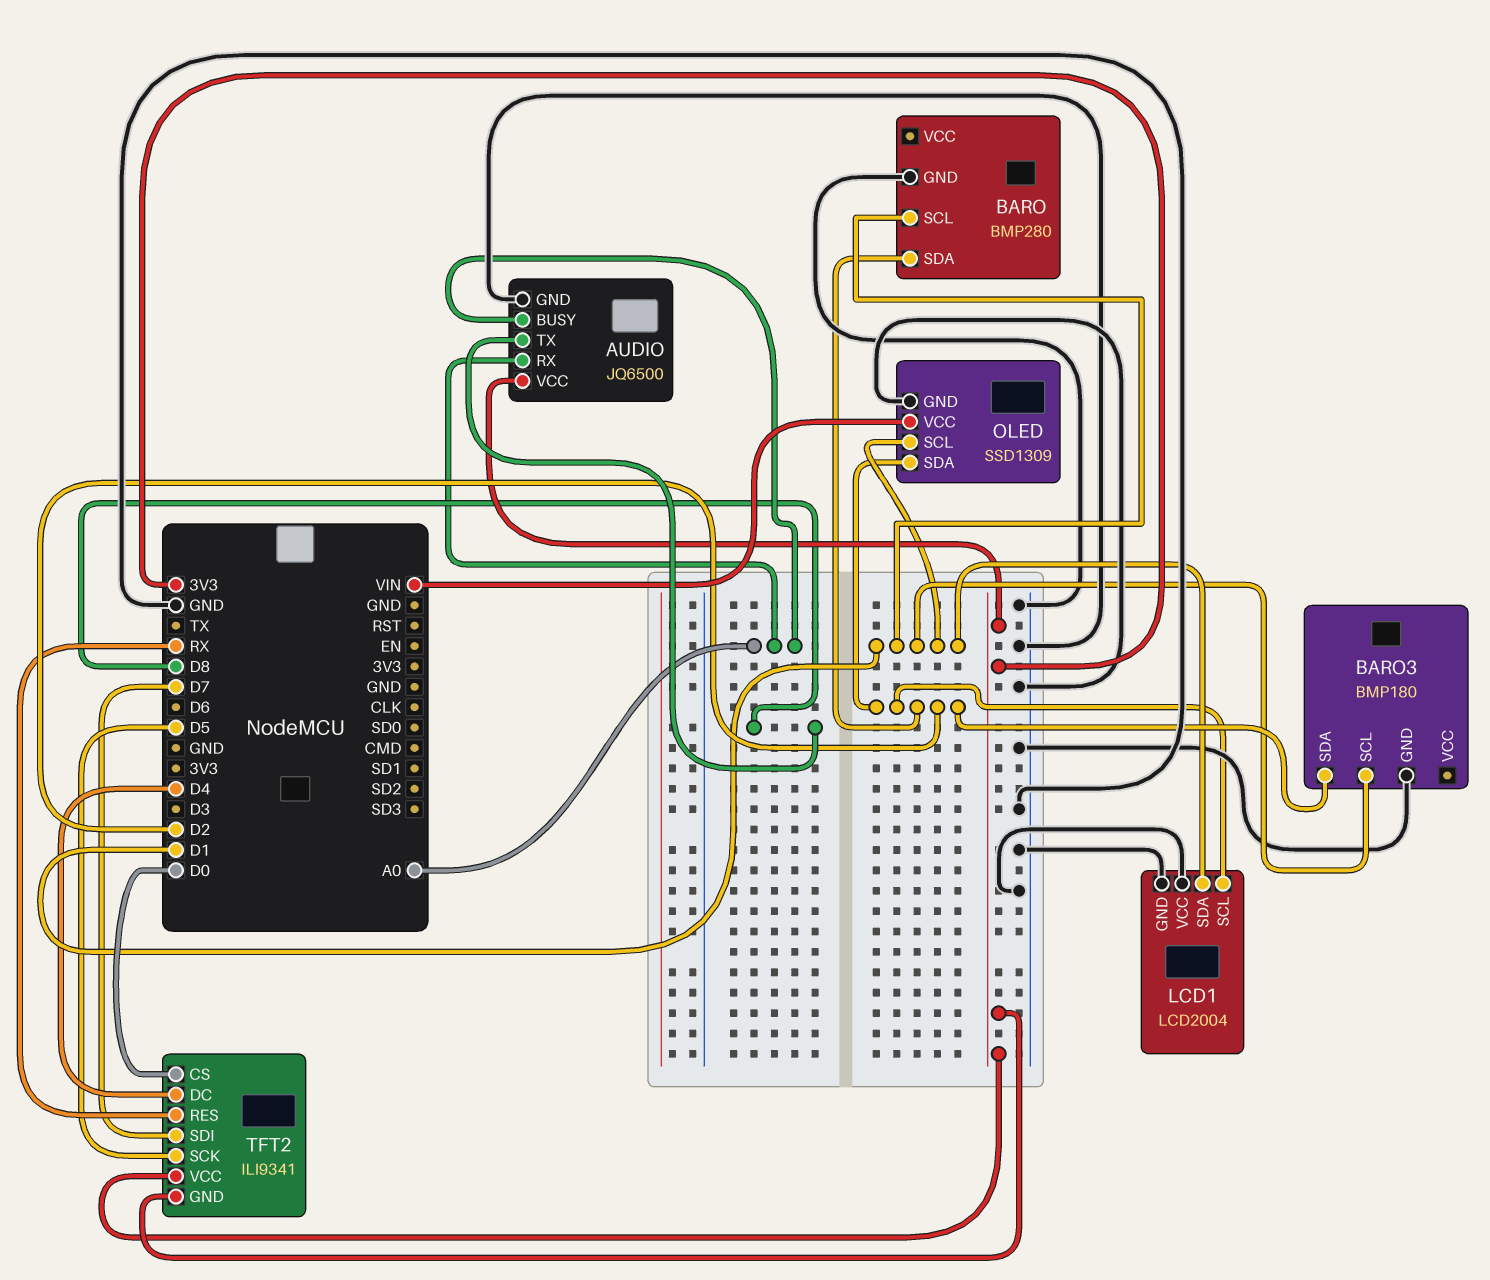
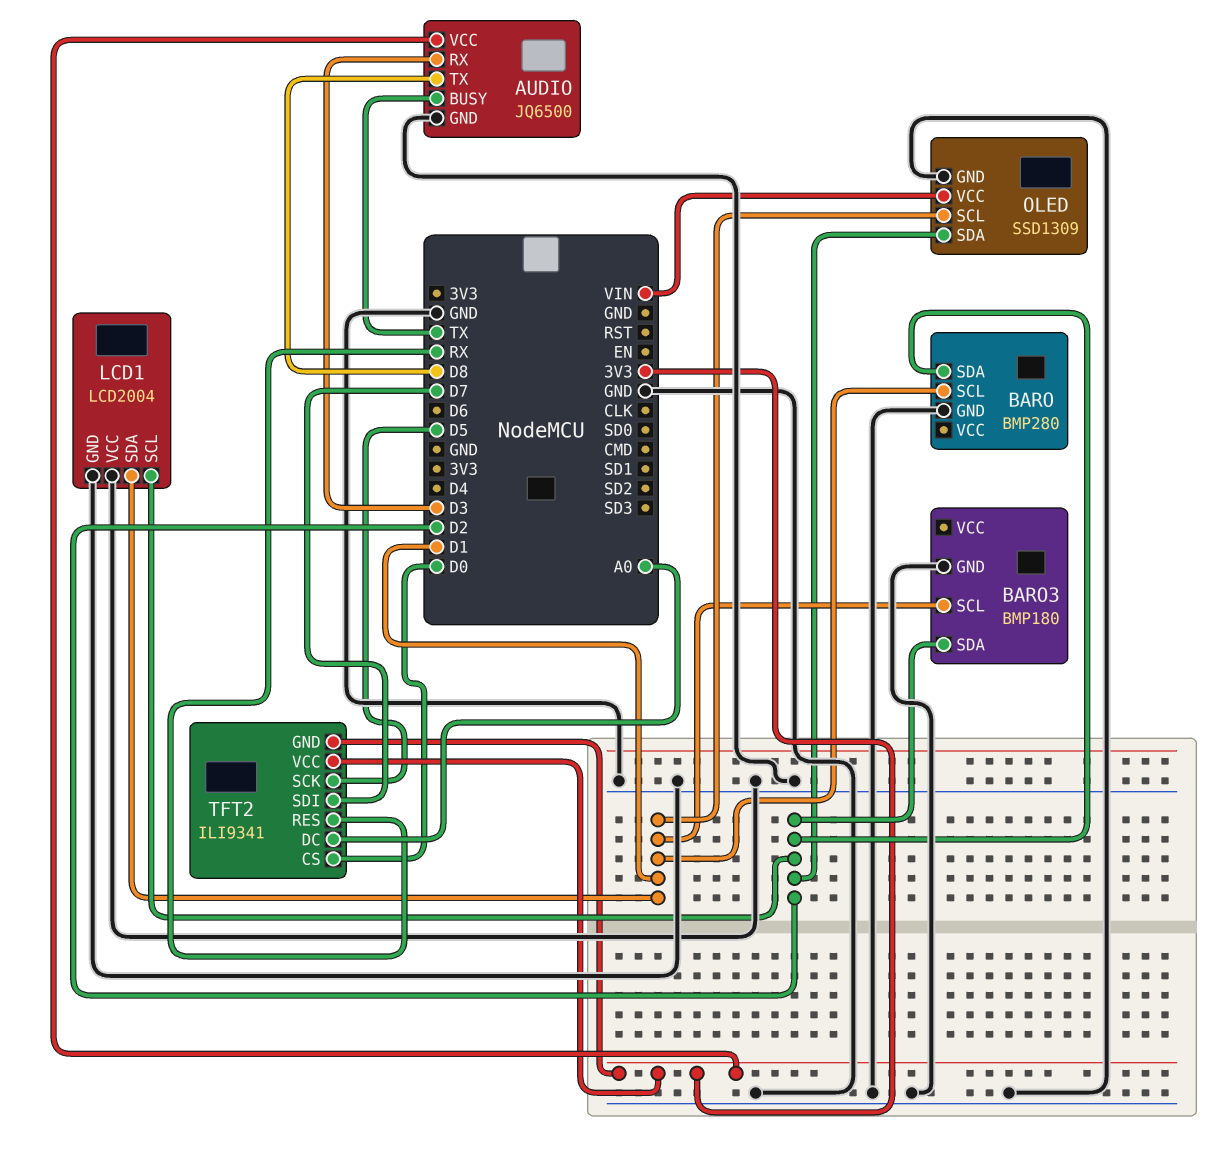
AUDIO pin BUSY: A0 -> TX
AUDIO pin RX: A0 -> D3
TFT2 pin DC: D4 -> A0

